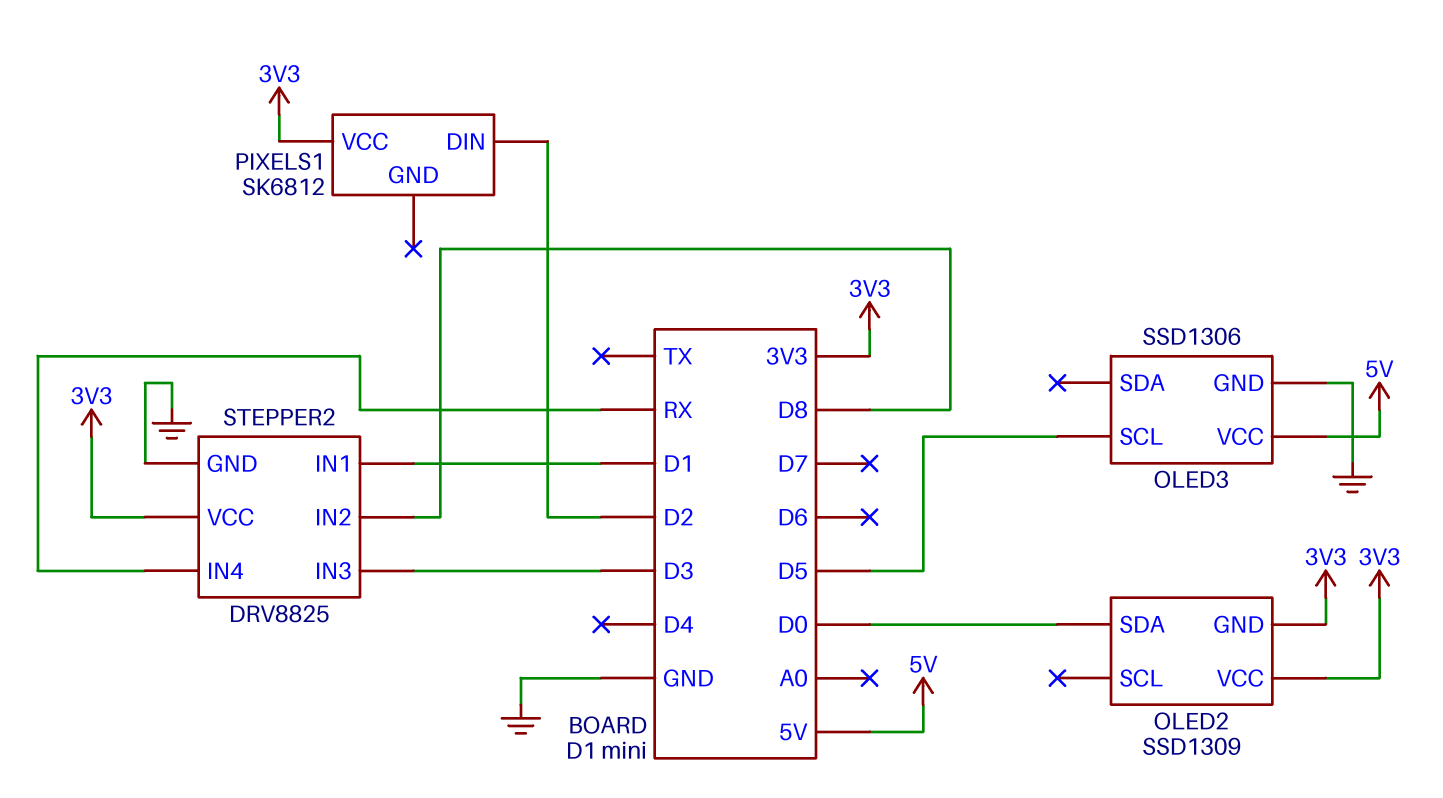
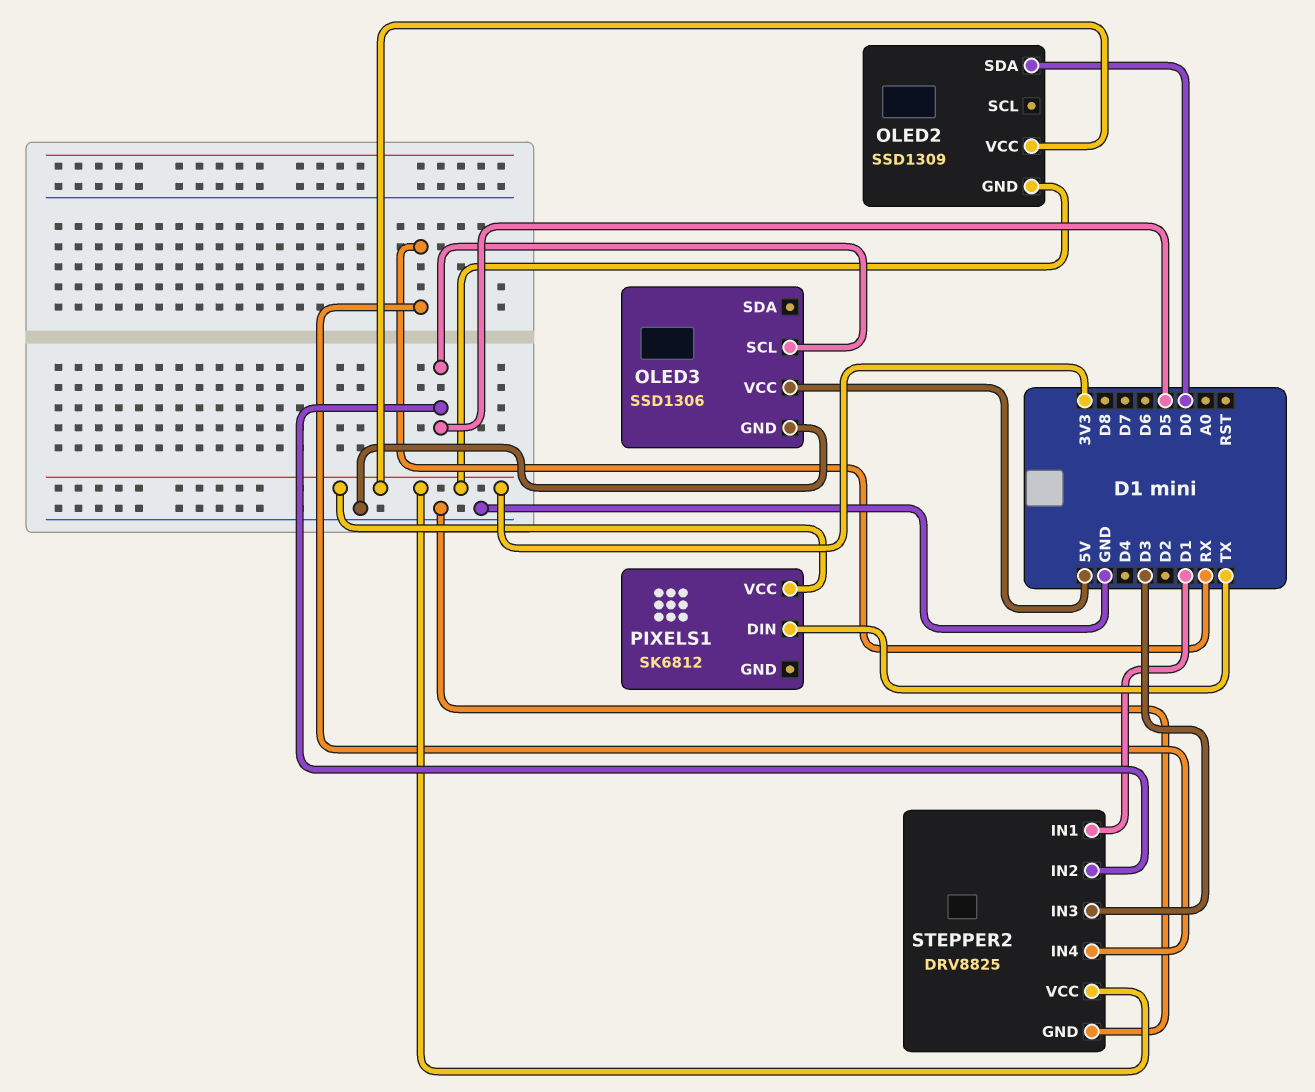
PIXELS1 pin DIN: D2 -> TX
STEPPER2 pin IN2: D8 -> D5

